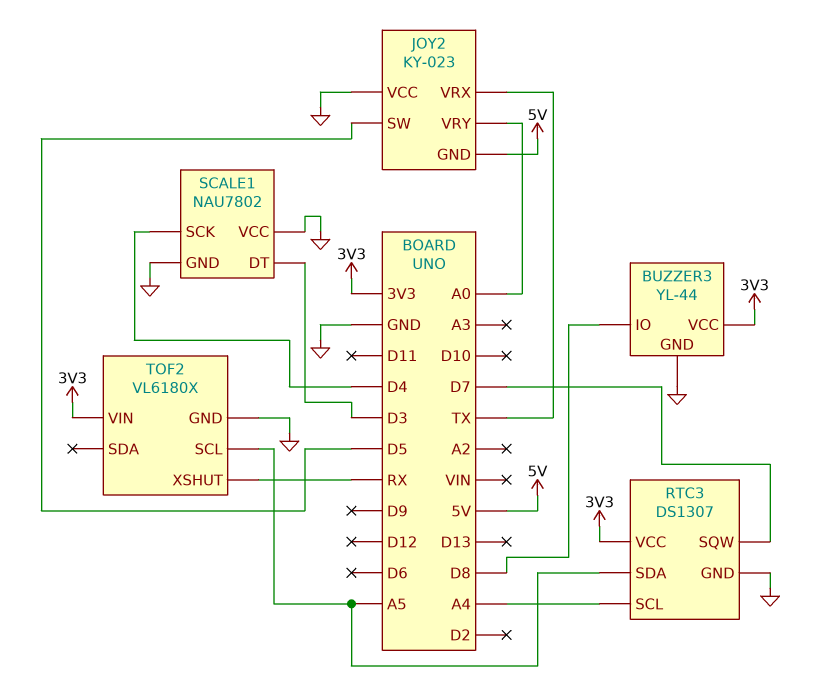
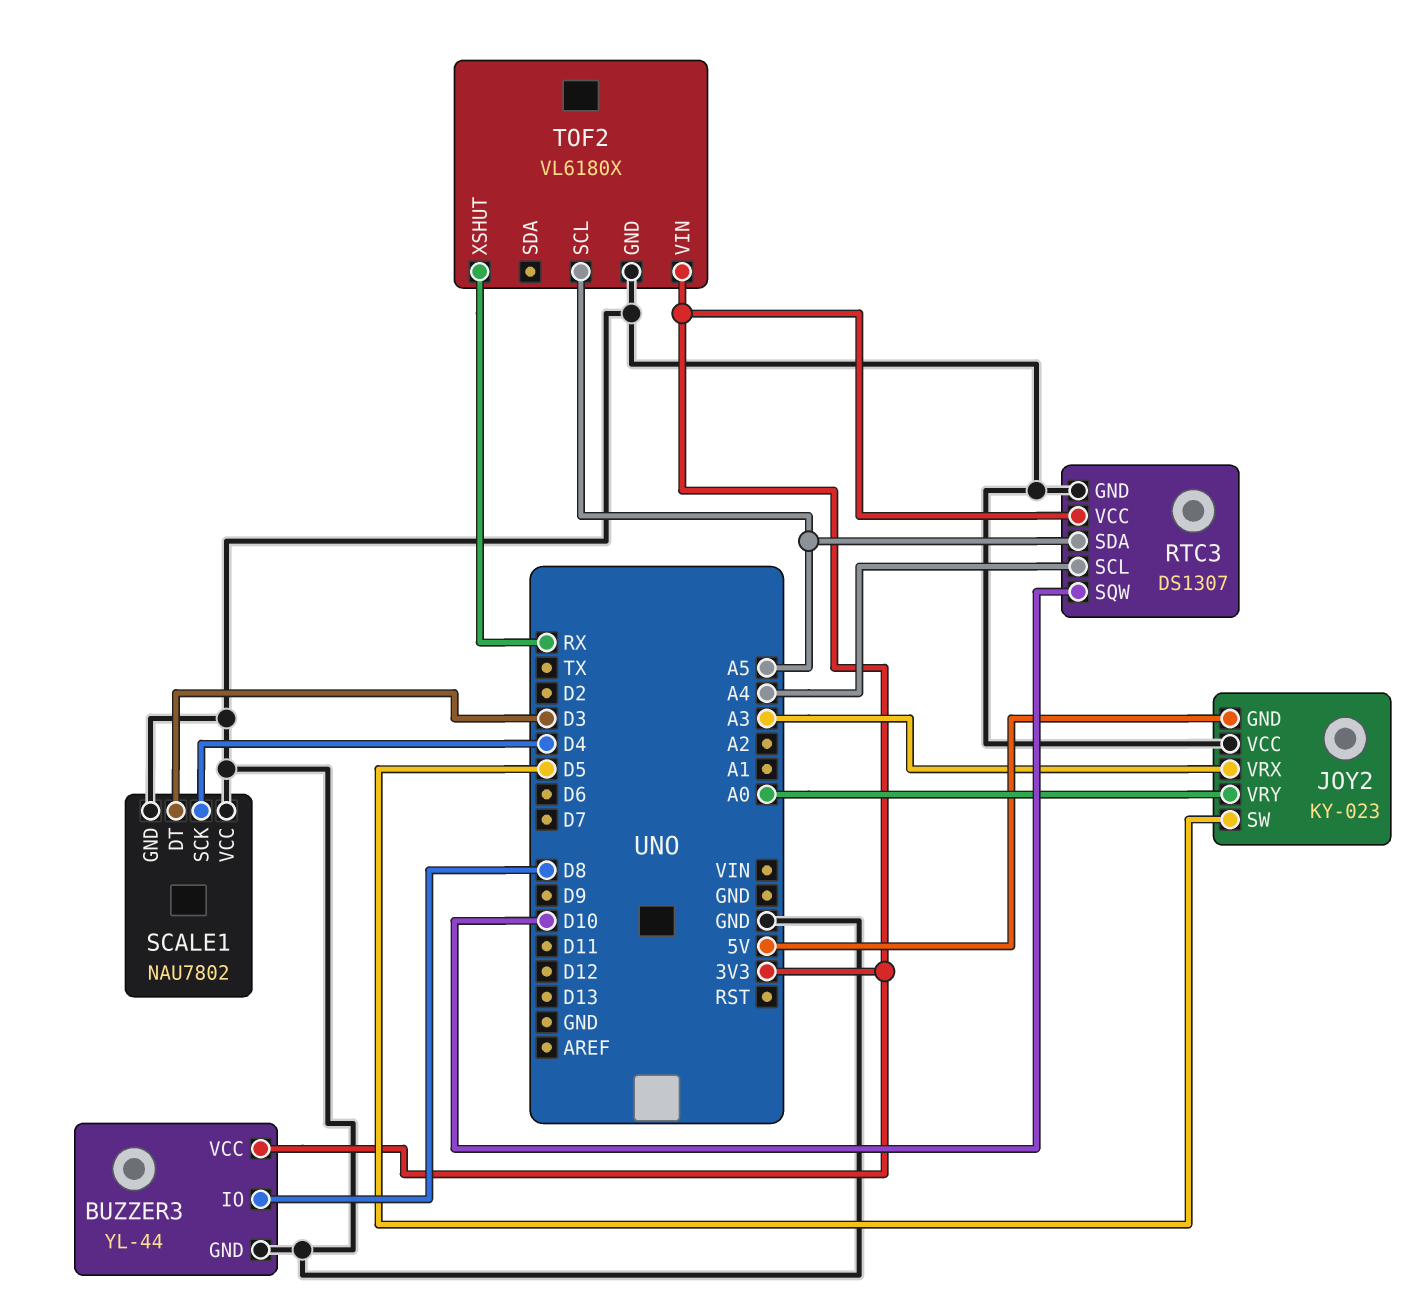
JOY2 pin VRX: TX -> A3
RTC3 pin SQW: D7 -> D10

